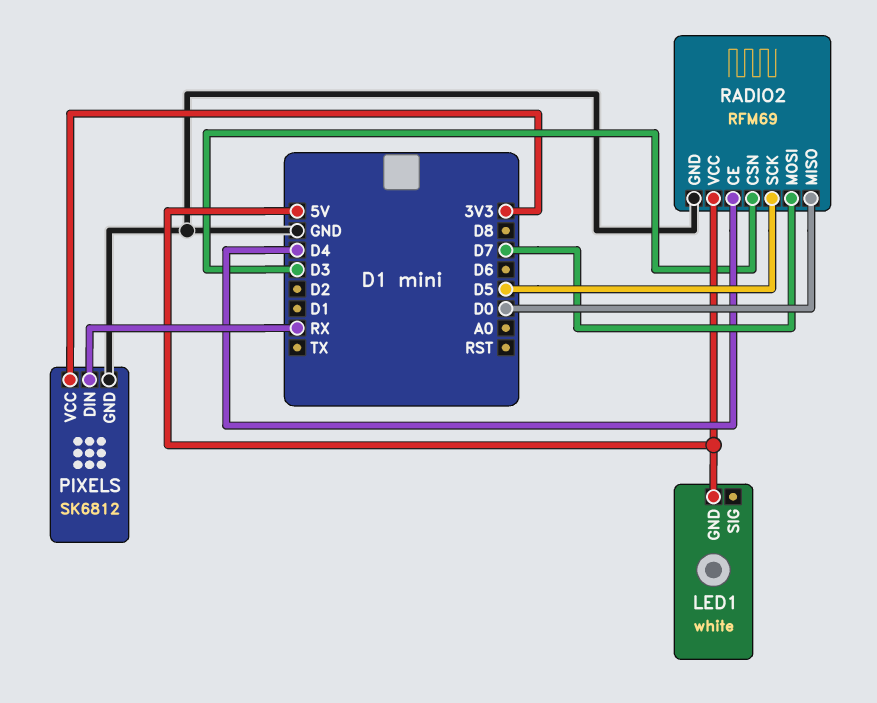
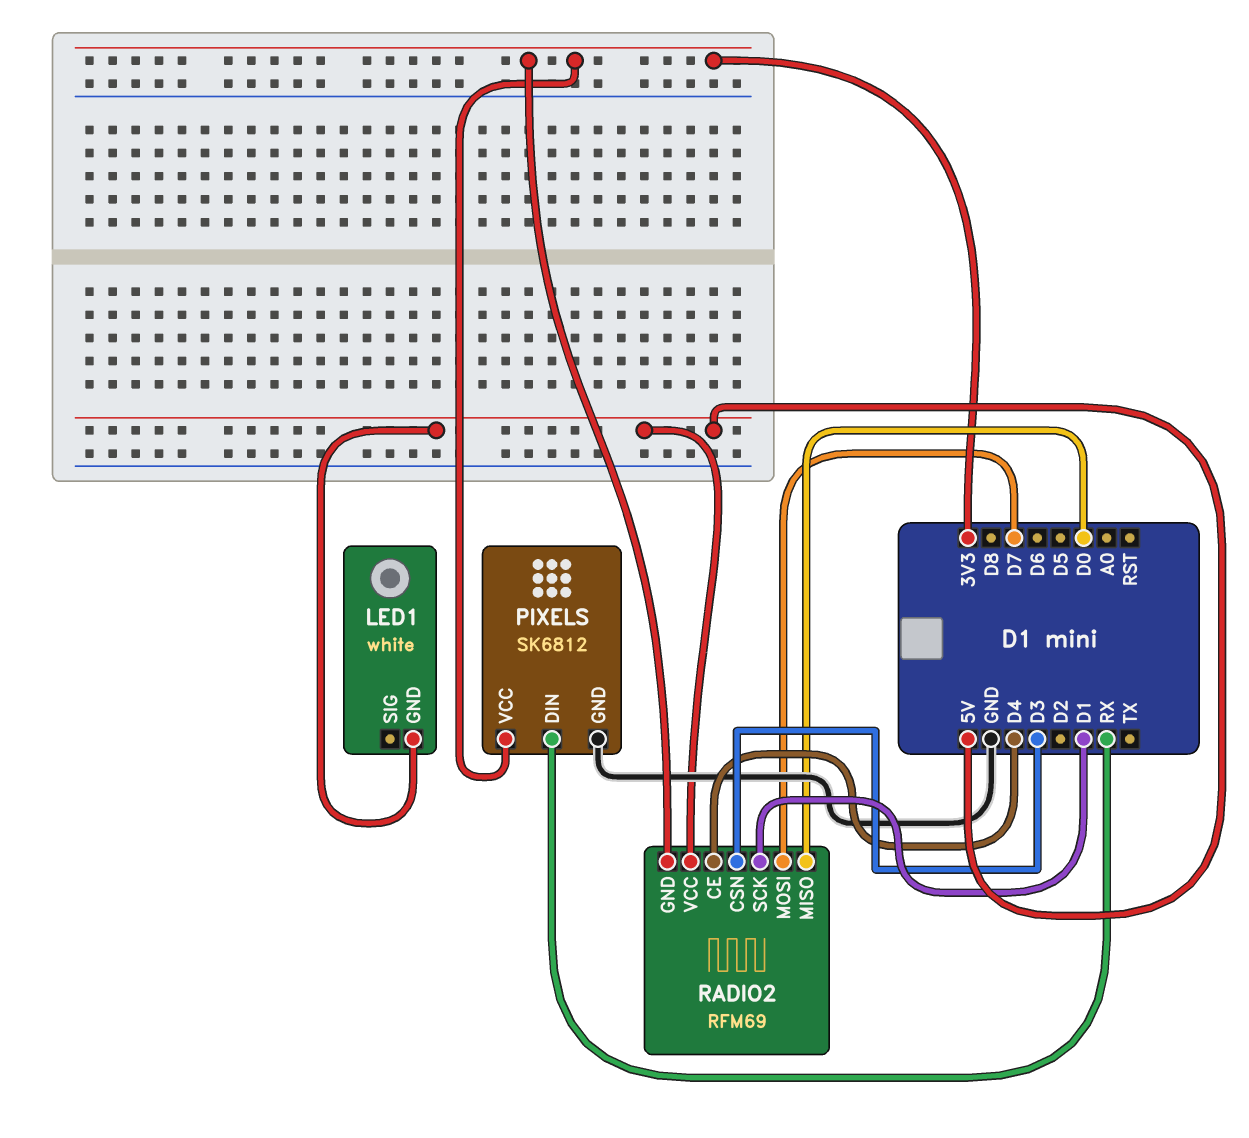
RADIO2 pin GND: GND -> 3V3
RADIO2 pin SCK: D5 -> D1

